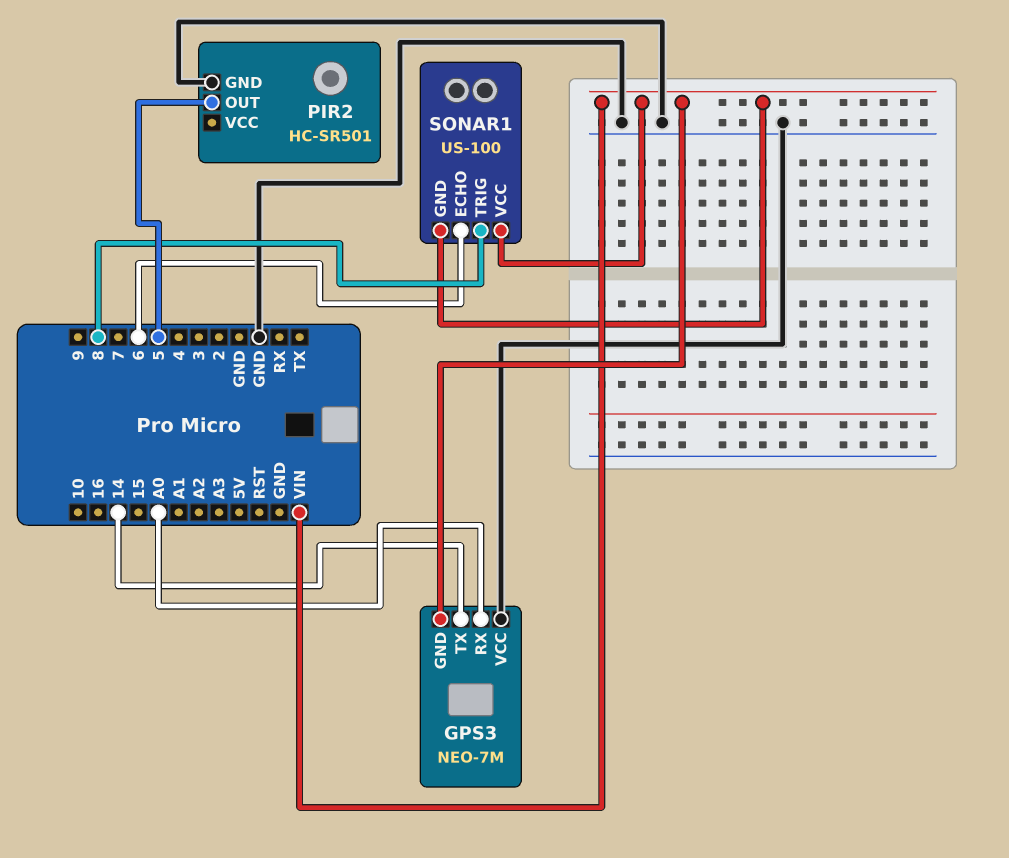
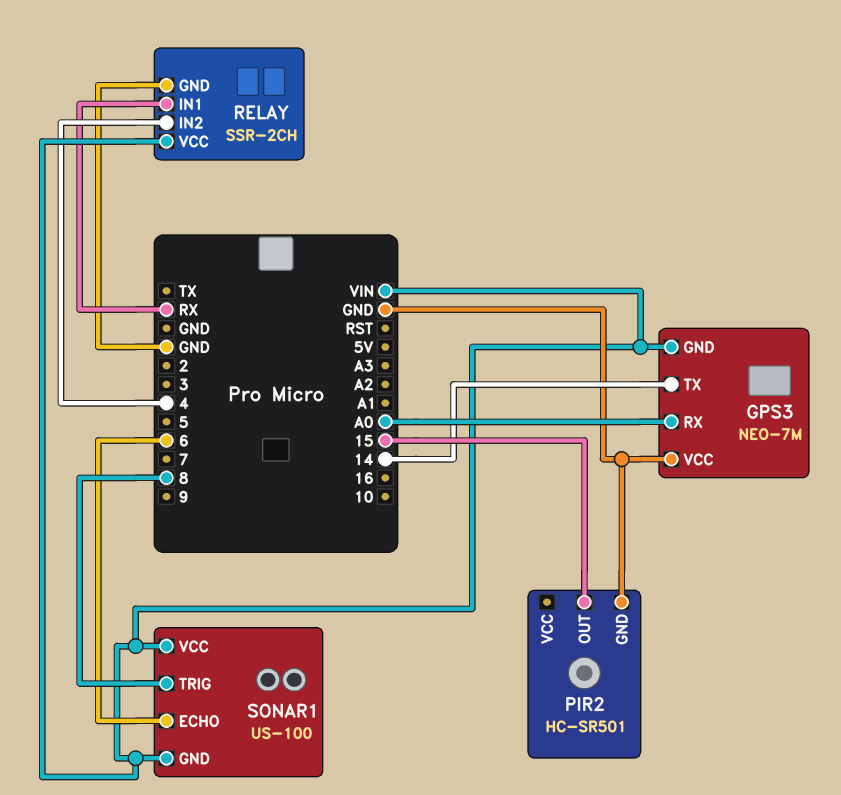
PIR2 pin OUT: 5 -> 15
RELAY: none -> SSR-2CH
RELAY pin GND: none -> GND
RELAY pin IN1: none -> RX
RELAY pin IN2: none -> 4
RELAY pin VCC: none -> VIN

